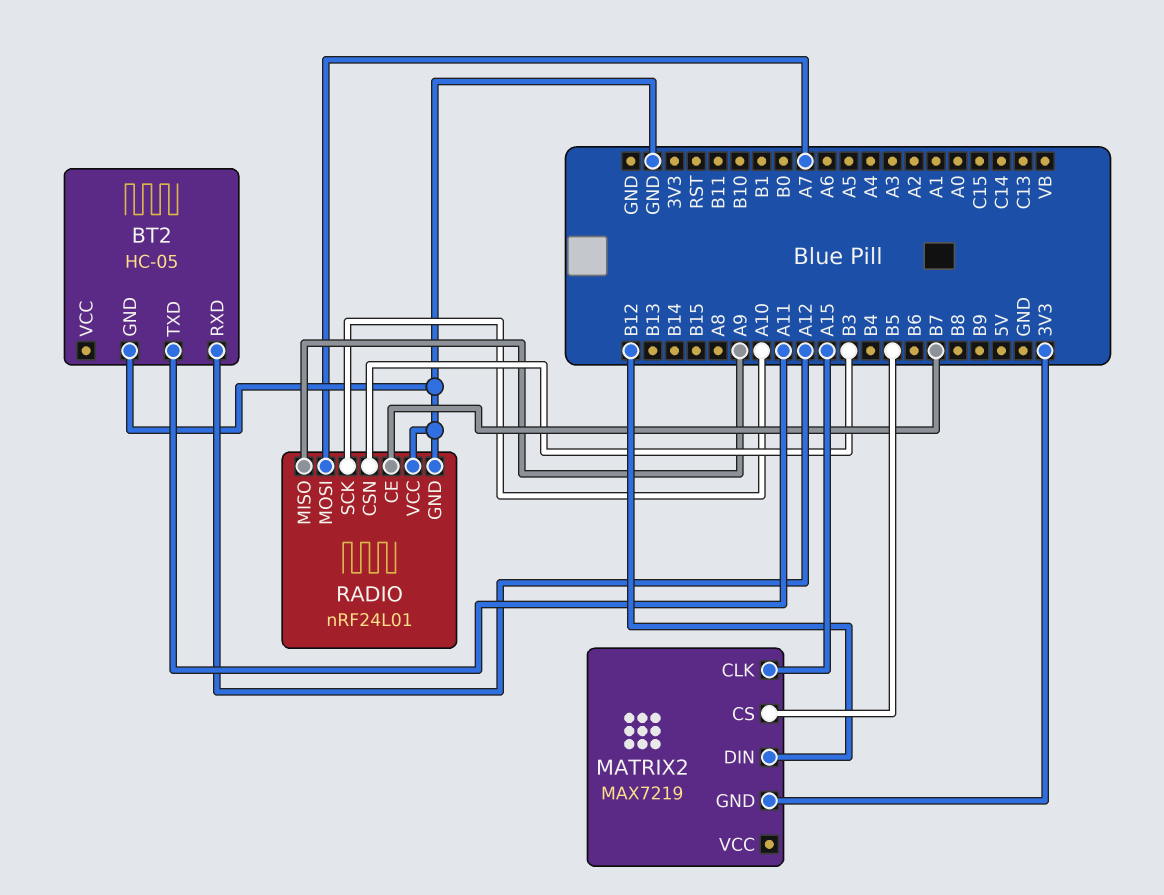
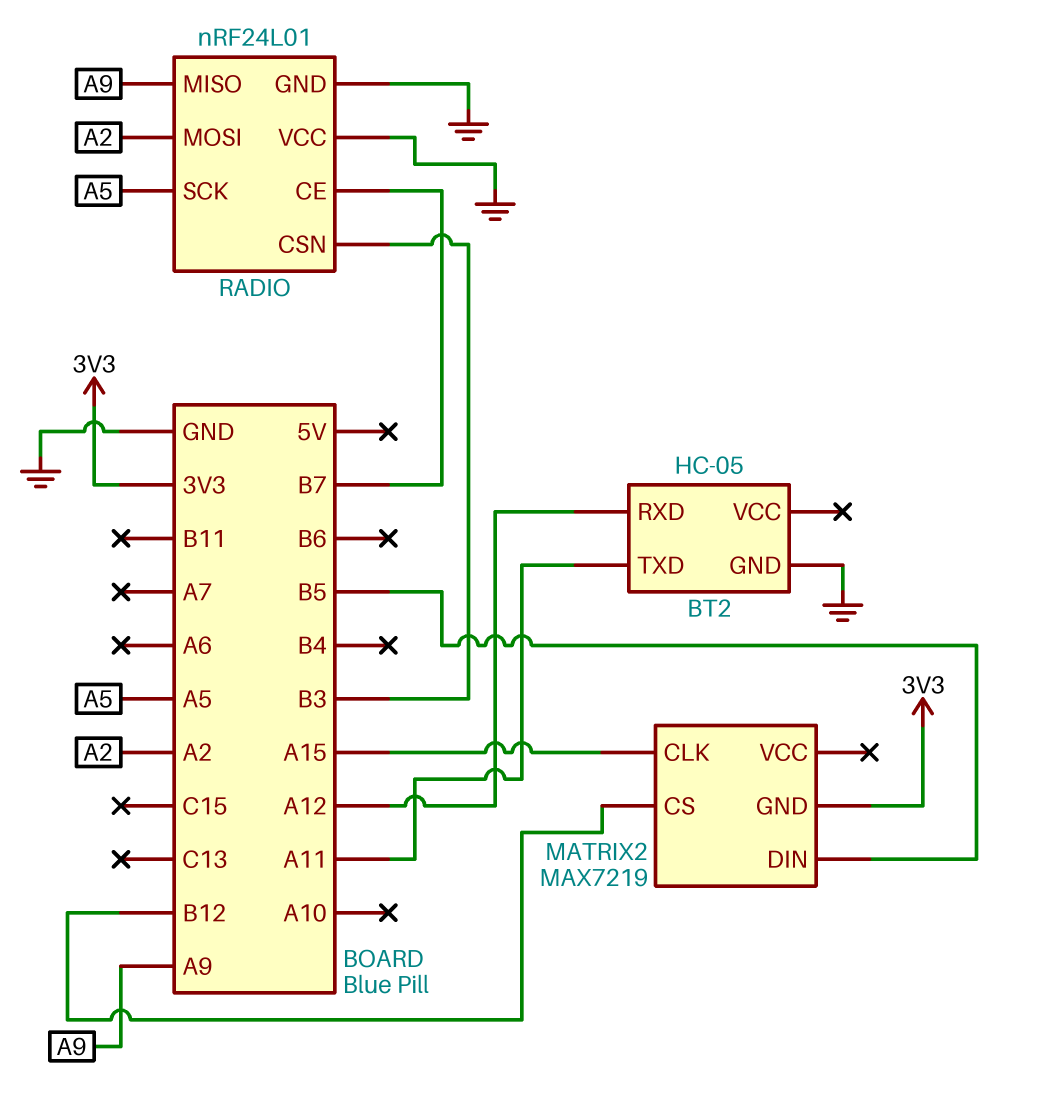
MATRIX2 pin CS: B5 -> B12
MATRIX2 pin DIN: B12 -> B5
RADIO pin MOSI: A7 -> A2
RADIO pin SCK: A10 -> A5

